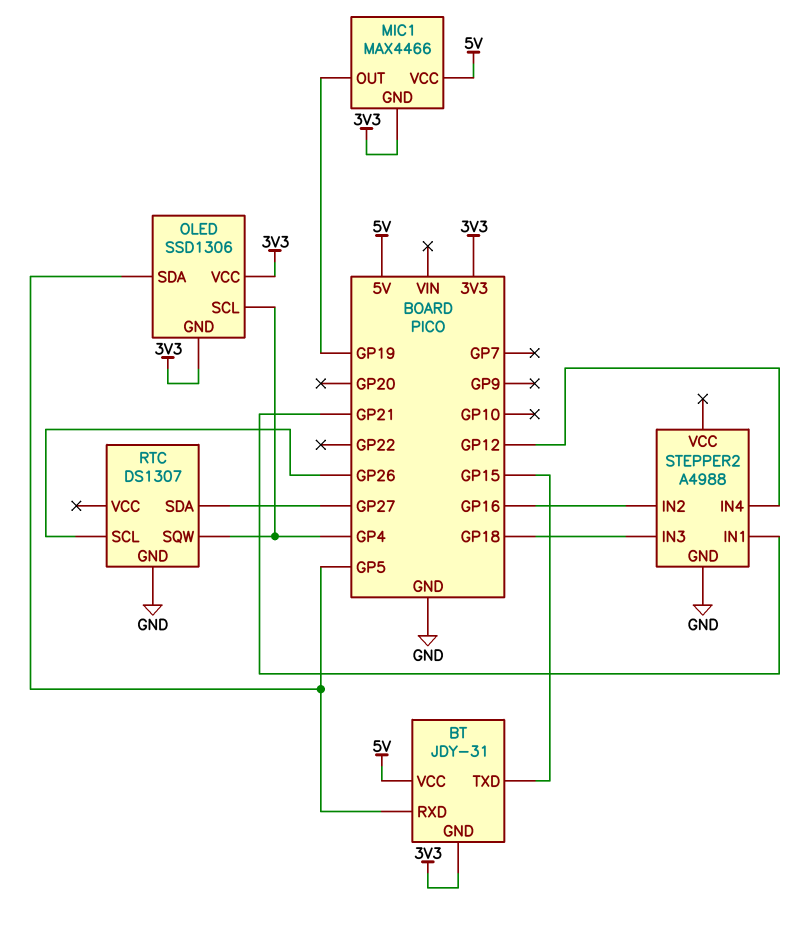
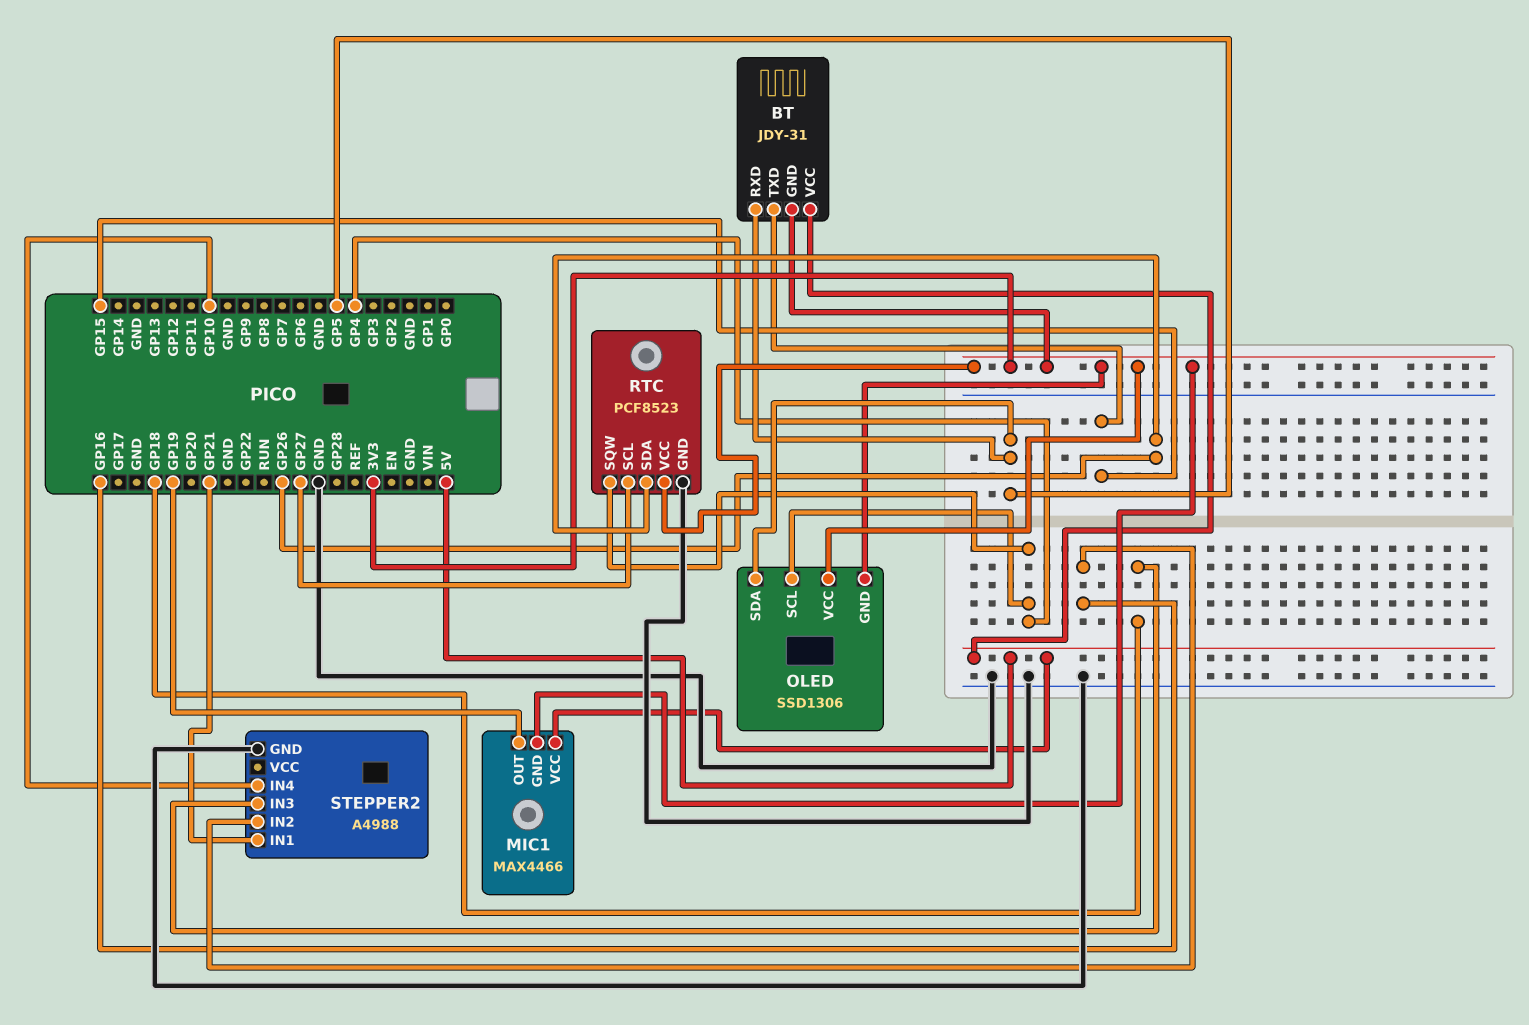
RTC: DS1307 -> PCF8523
RTC pin SCL: GP26 -> GP27
RTC pin SDA: GP27 -> GP26
RTC pin VCC: none -> 3V3
STEPPER2 pin IN4: GP12 -> GP10

